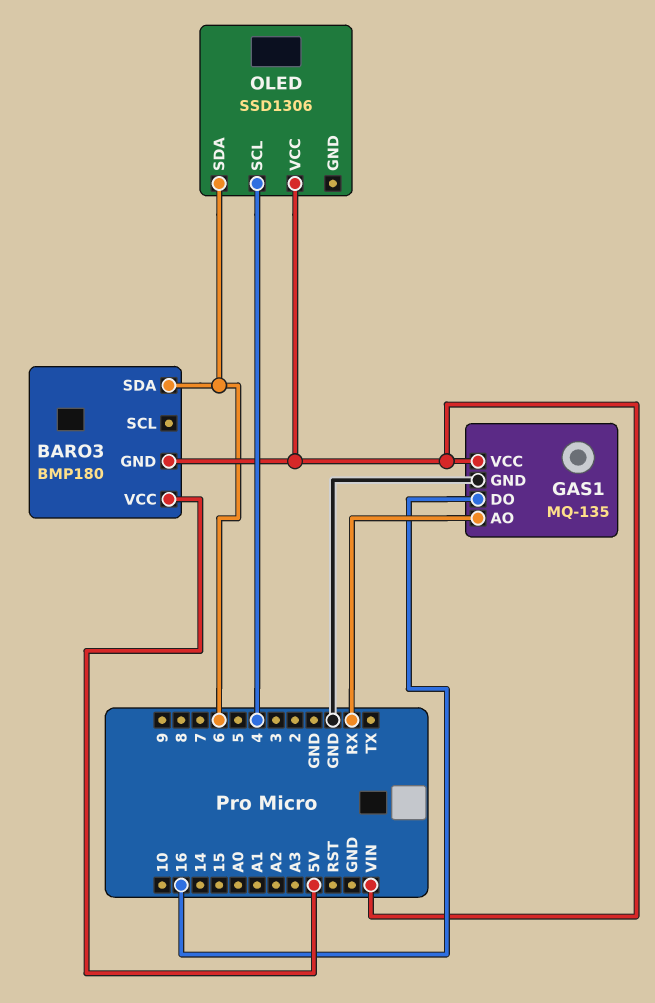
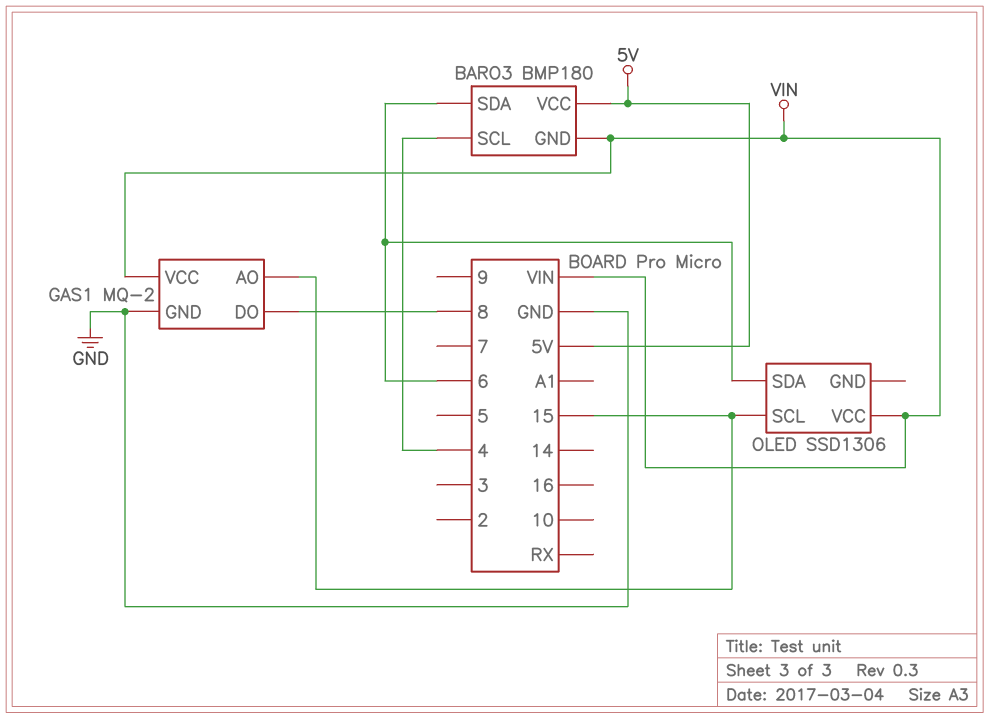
BARO3 pin SCL: none -> 4
GAS1: MQ-135 -> MQ-2
GAS1 pin AO: RX -> 15
GAS1 pin DO: 16 -> 8
OLED pin SCL: 4 -> 15

